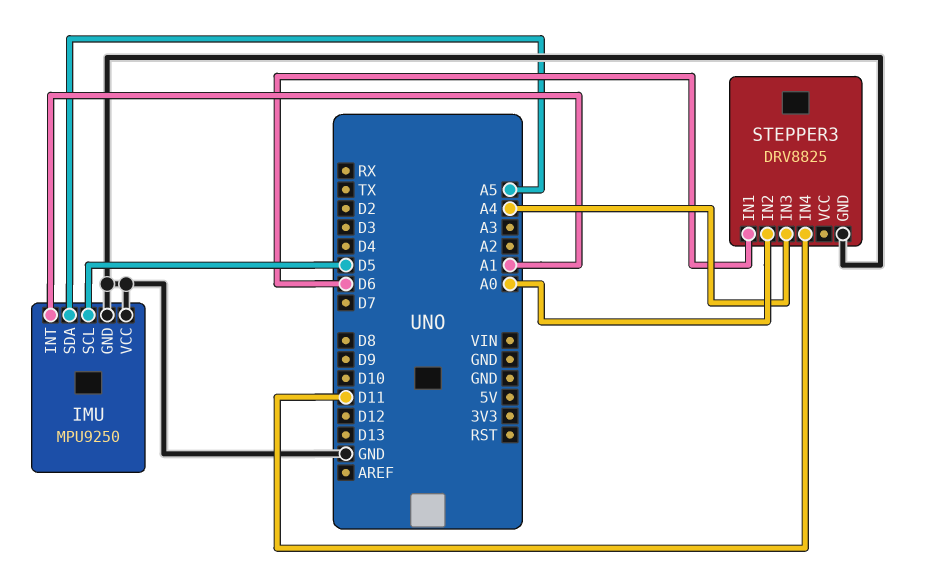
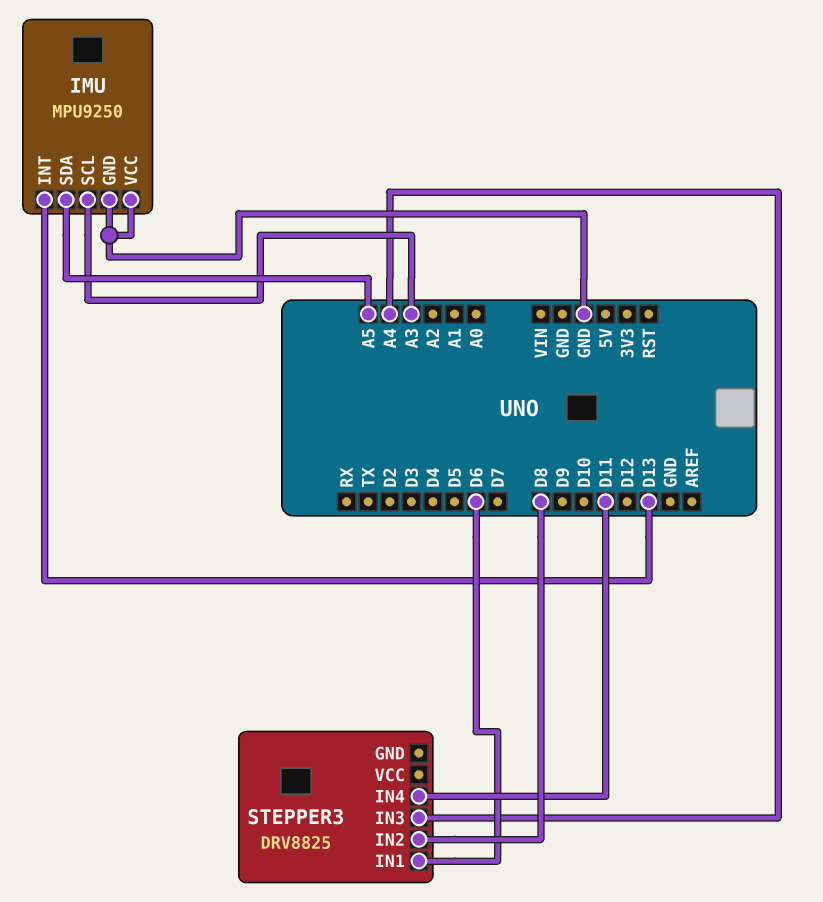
IMU pin INT: A1 -> D13
IMU pin SCL: D5 -> A3
STEPPER3 pin GND: GND -> none
STEPPER3 pin IN2: A0 -> D8

